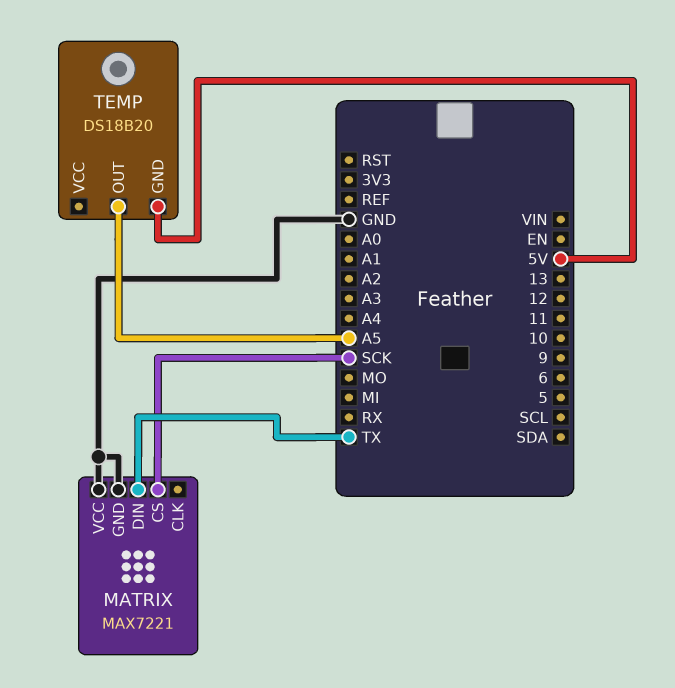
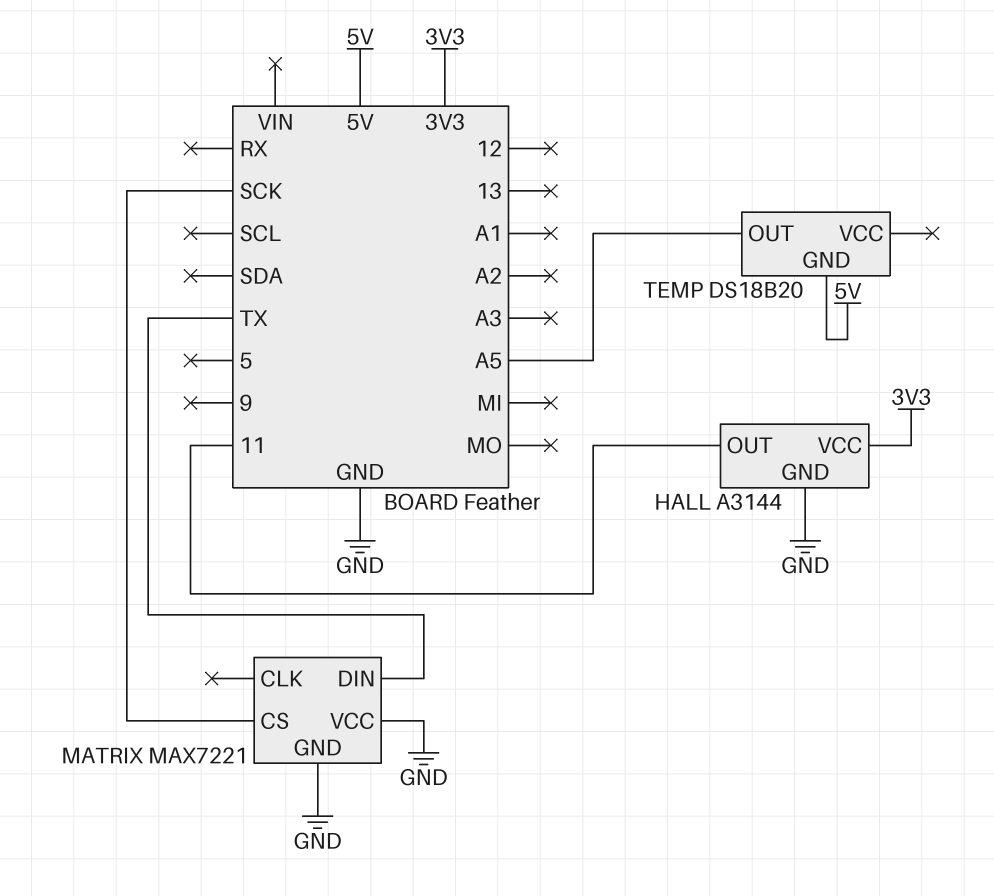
HALL: none -> A3144
HALL pin GND: none -> GND
HALL pin OUT: none -> 11
HALL pin VCC: none -> 3V3

